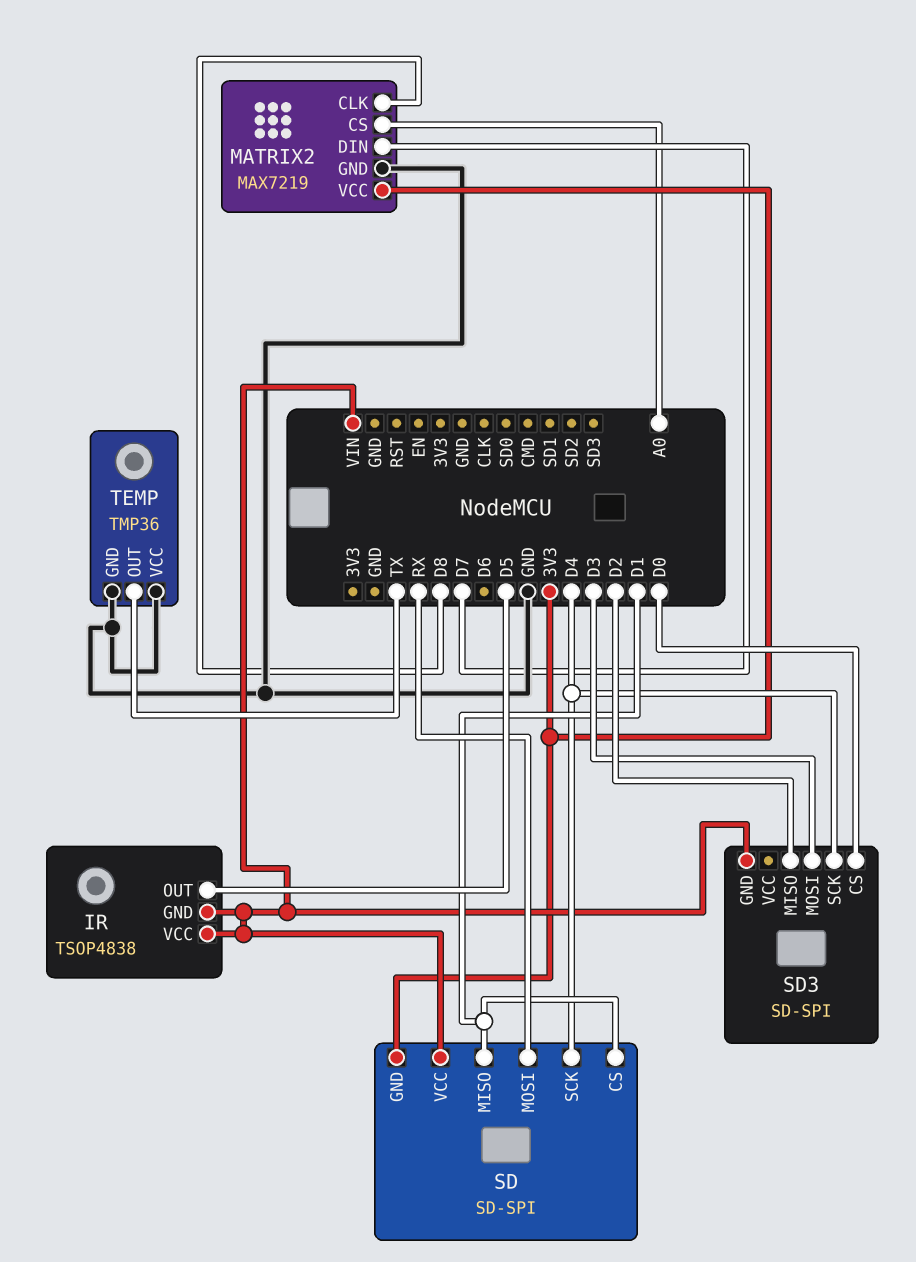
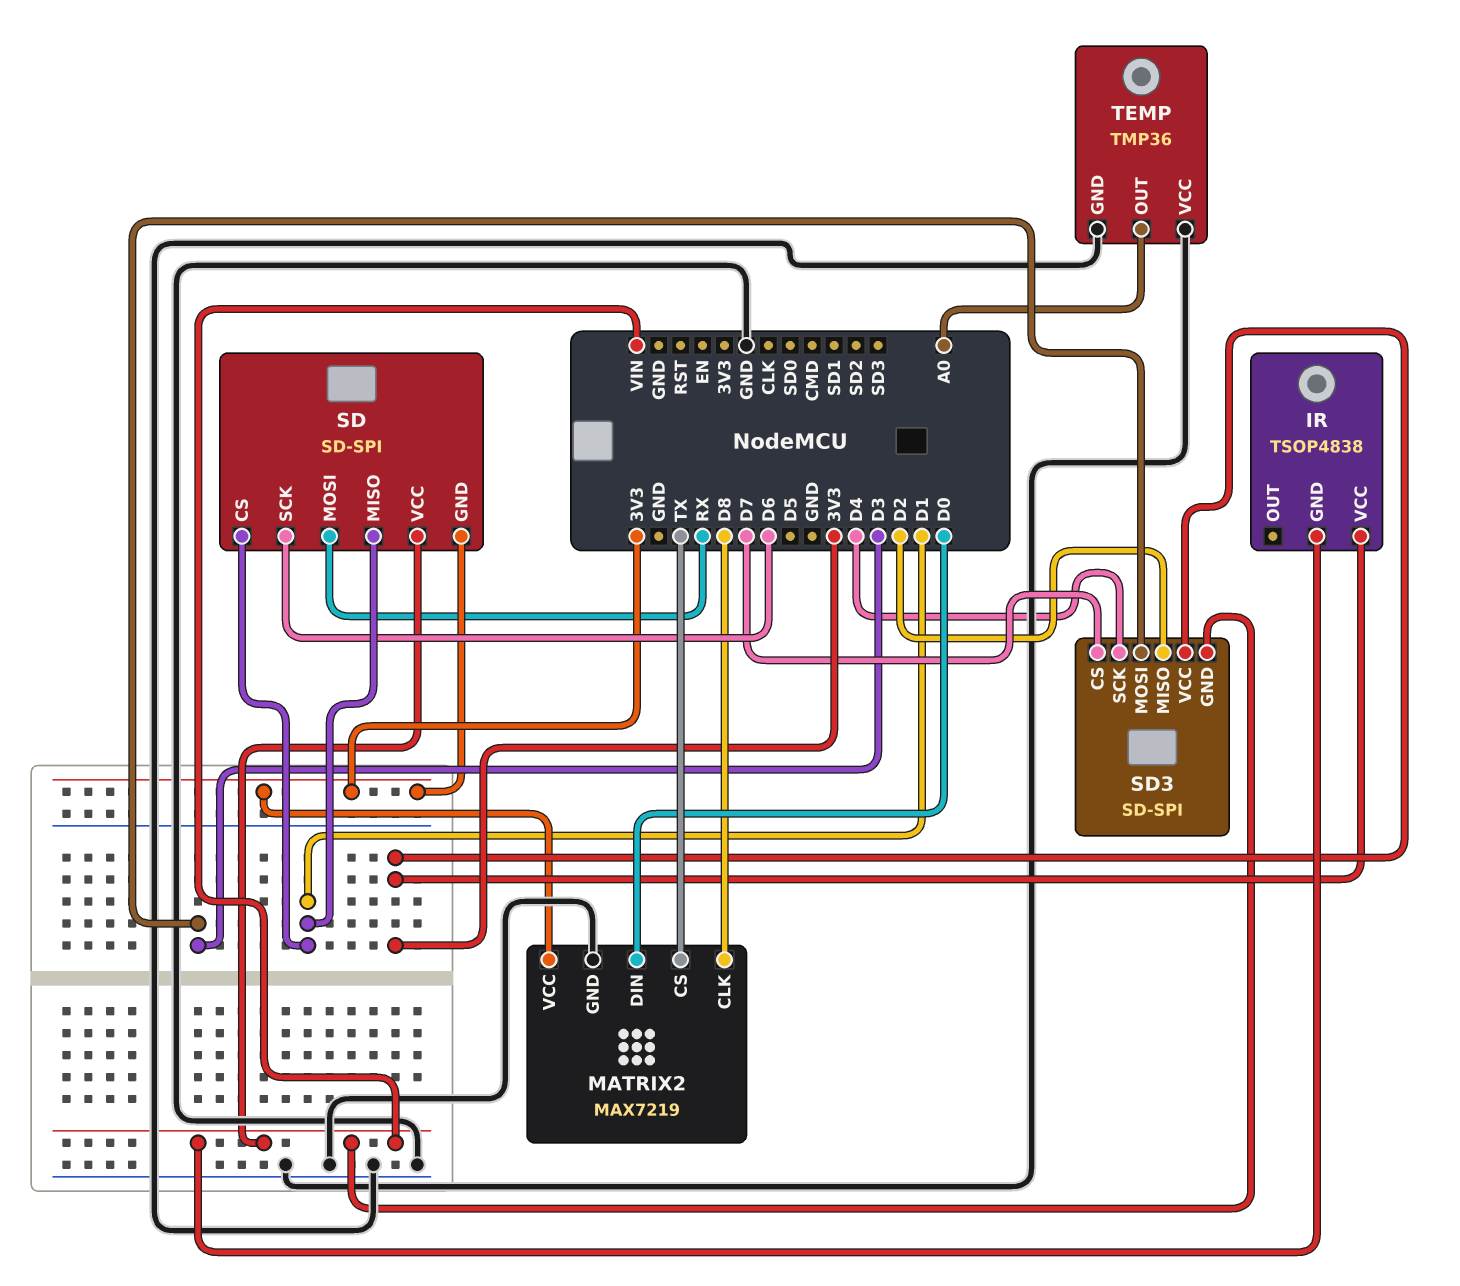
IR pin OUT: D5 -> none
IR pin VCC: VIN -> 3V3
MATRIX2 pin CS: A0 -> TX
MATRIX2 pin DIN: D7 -> D0
SD pin SCK: D4 -> D6
SD3 pin CS: D0 -> D7
SD3 pin VCC: none -> 3V3
TEMP pin OUT: TX -> A0

